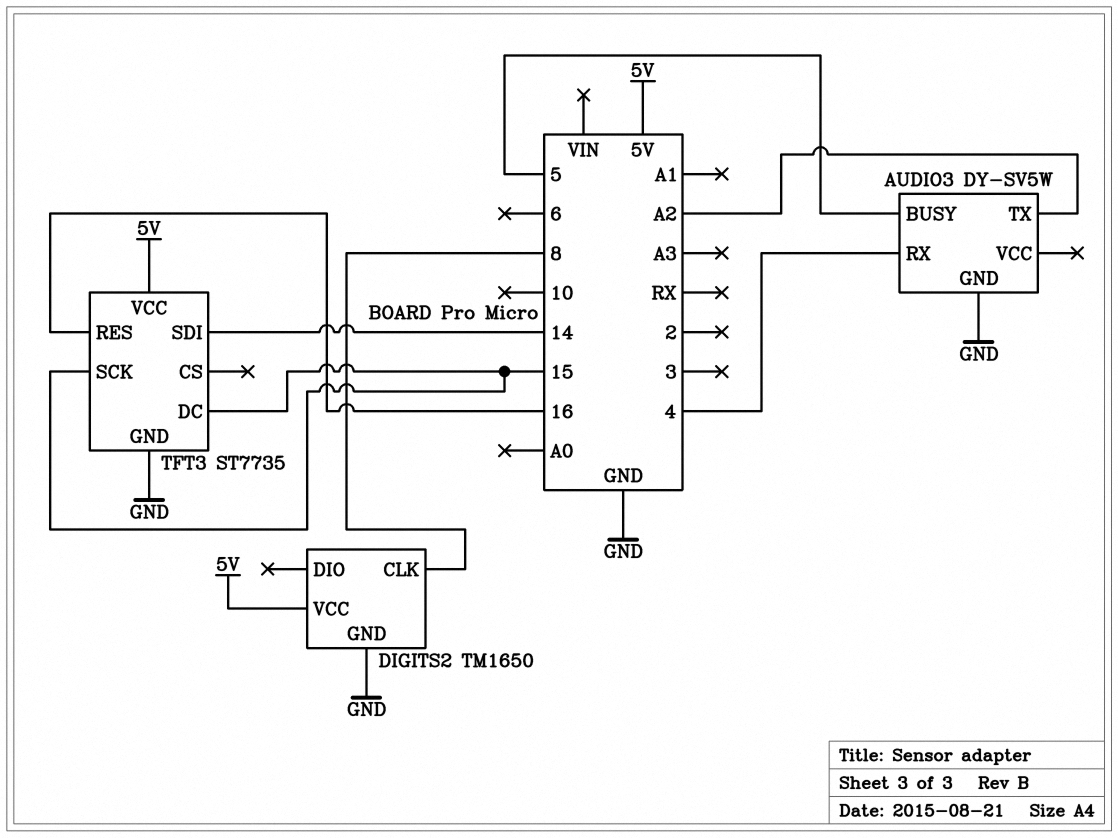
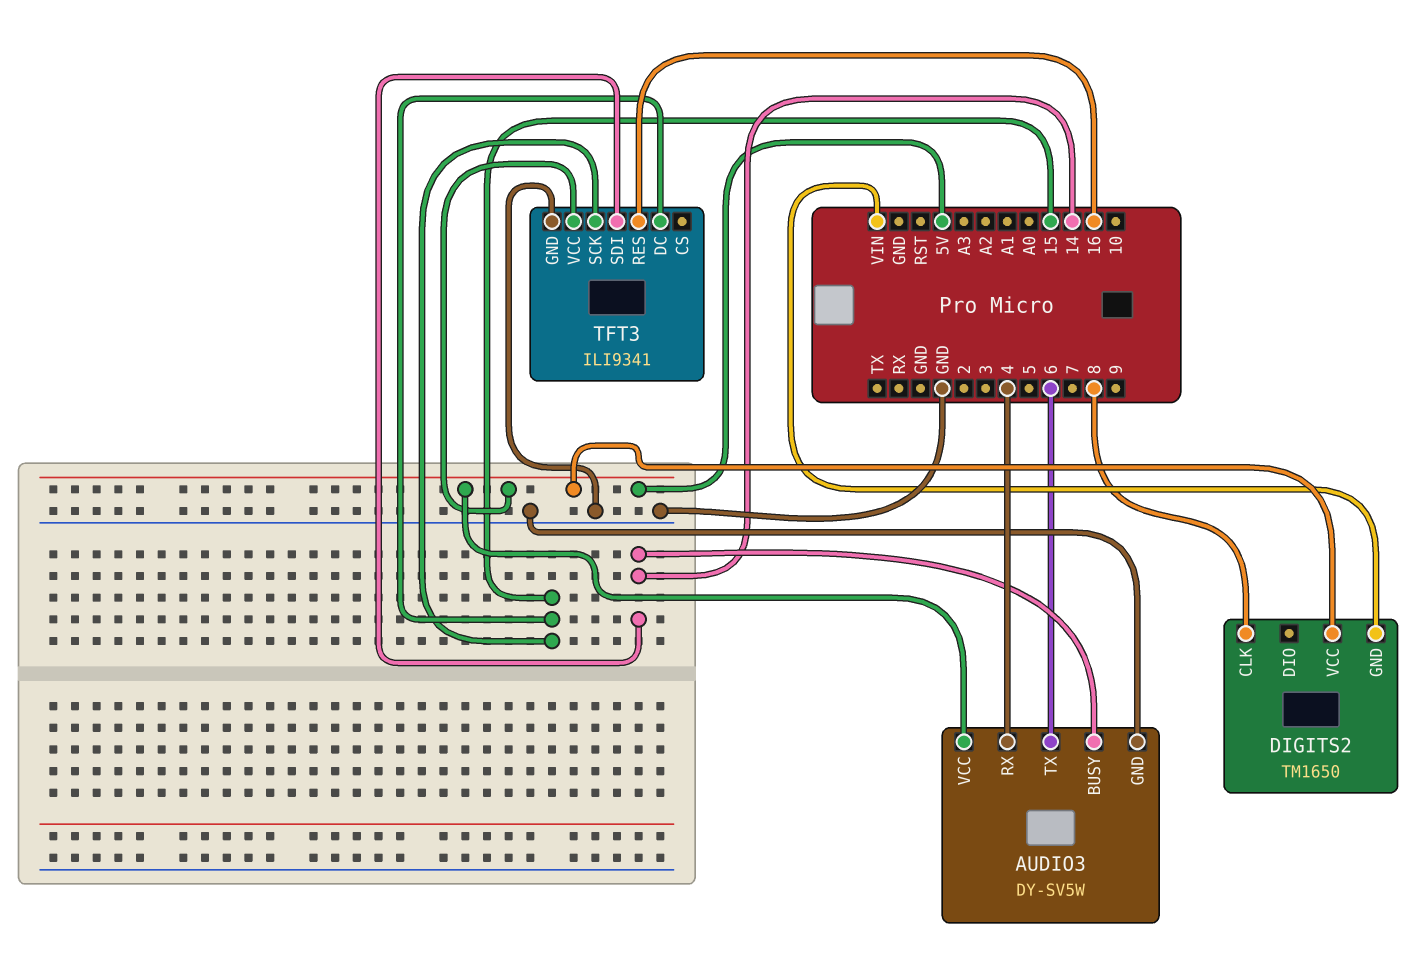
AUDIO3 pin BUSY: 5 -> 14
AUDIO3 pin TX: A2 -> 6
AUDIO3 pin VCC: none -> 5V
DIGITS2 pin GND: GND -> VIN
TFT3: ST7735 -> ILI9341

